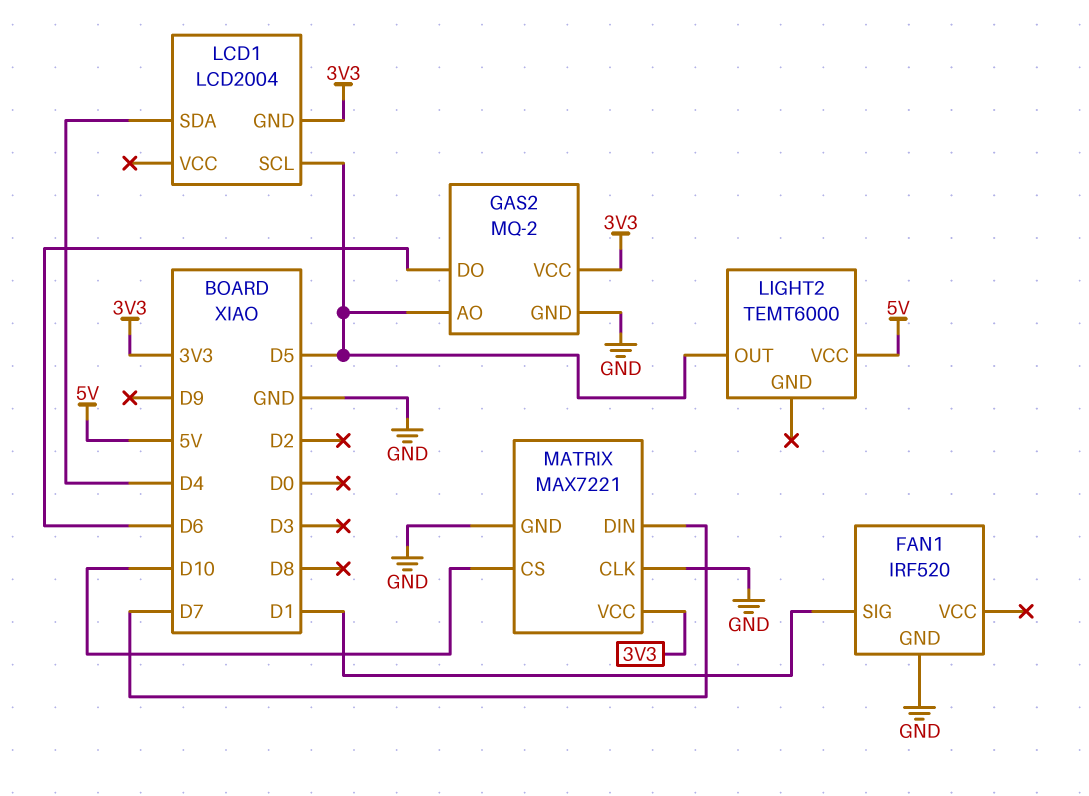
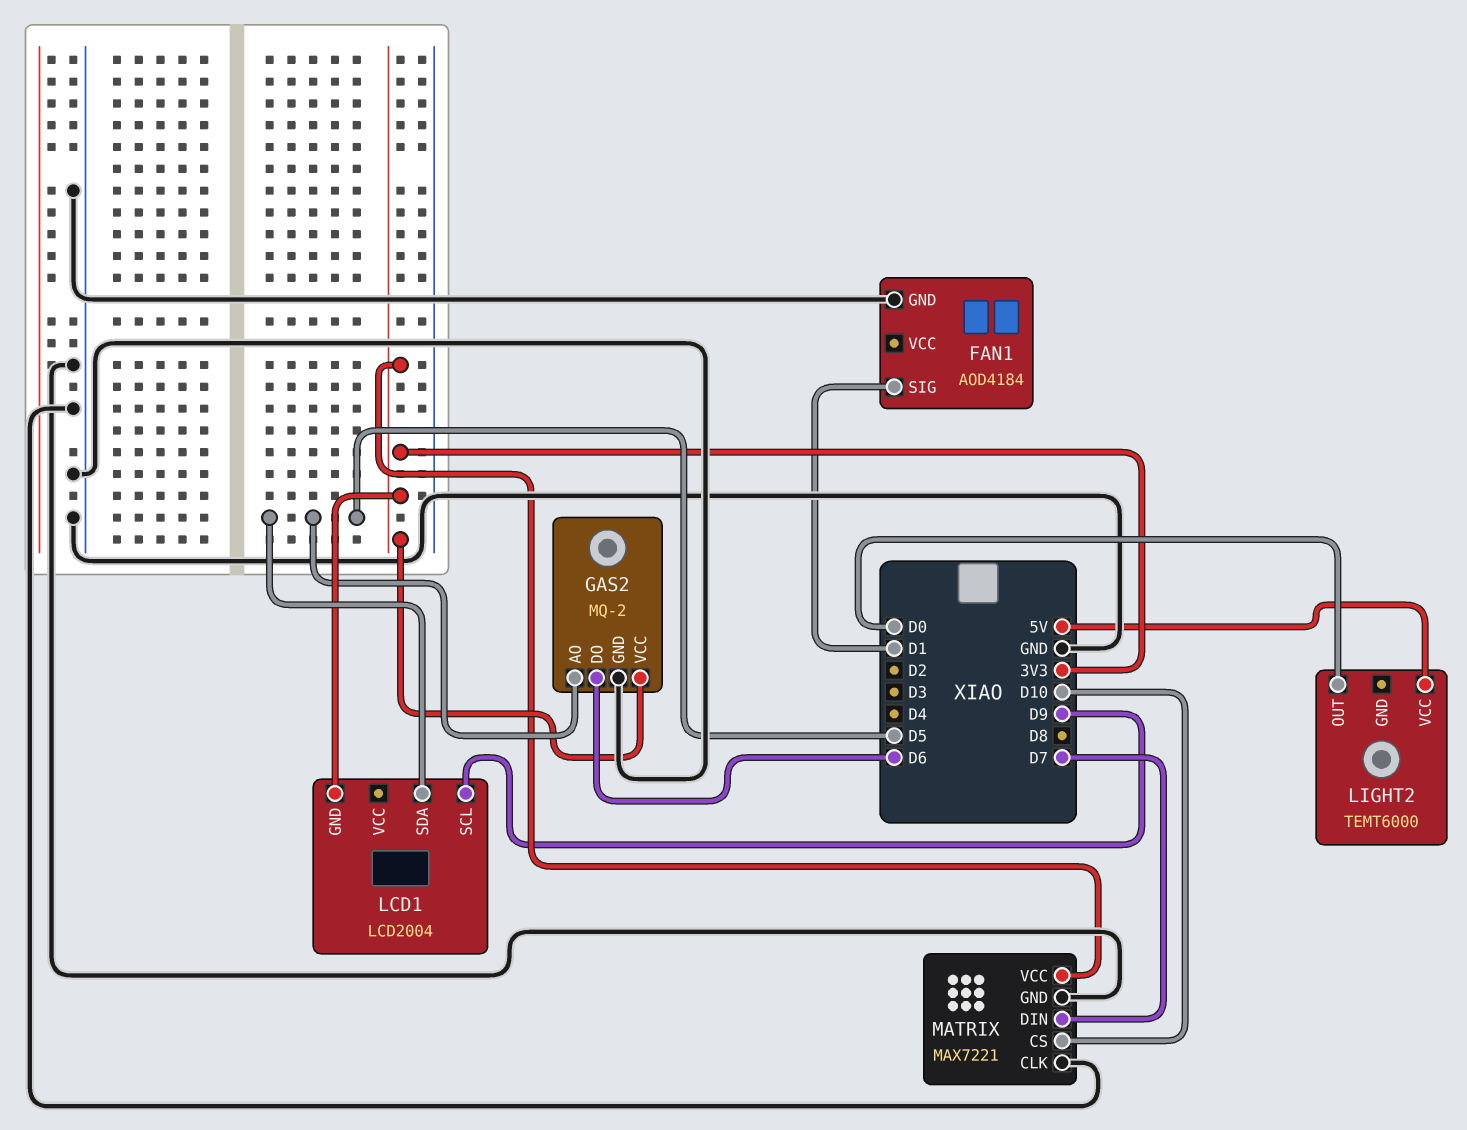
FAN1: IRF520 -> AOD4184
LCD1 pin SCL: D5 -> D9
LCD1 pin SDA: D4 -> D5
LIGHT2 pin OUT: D5 -> D0

